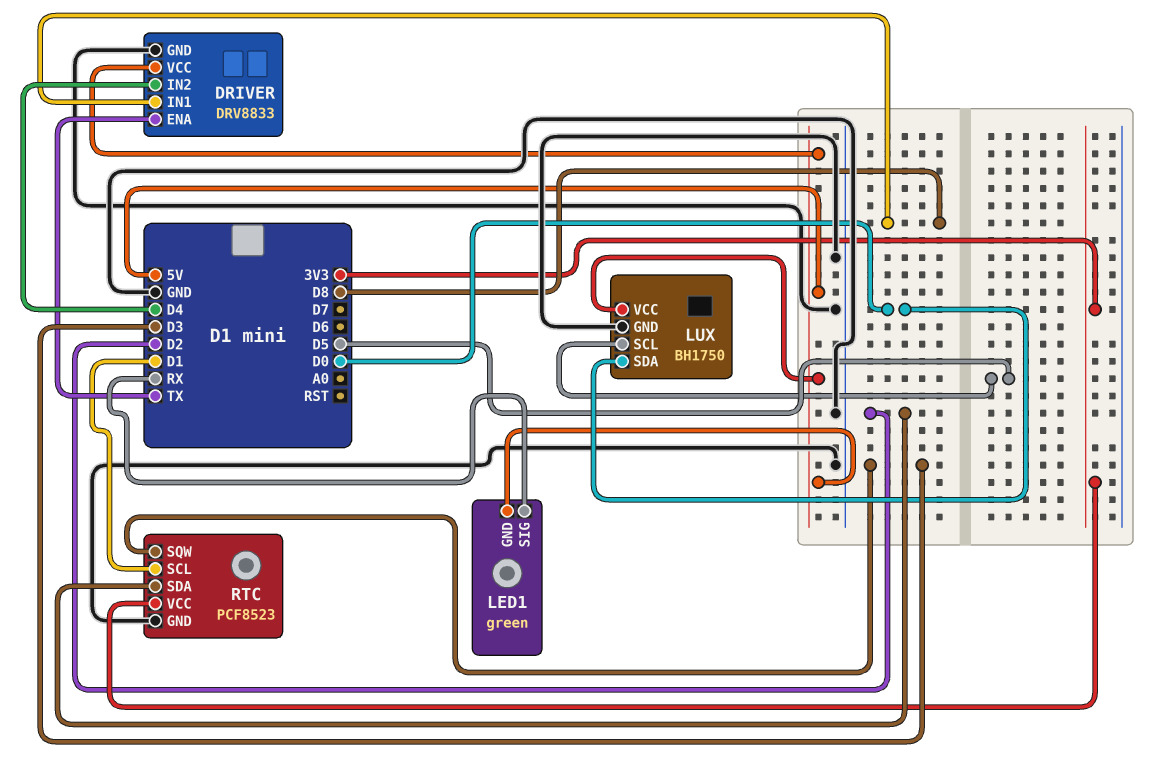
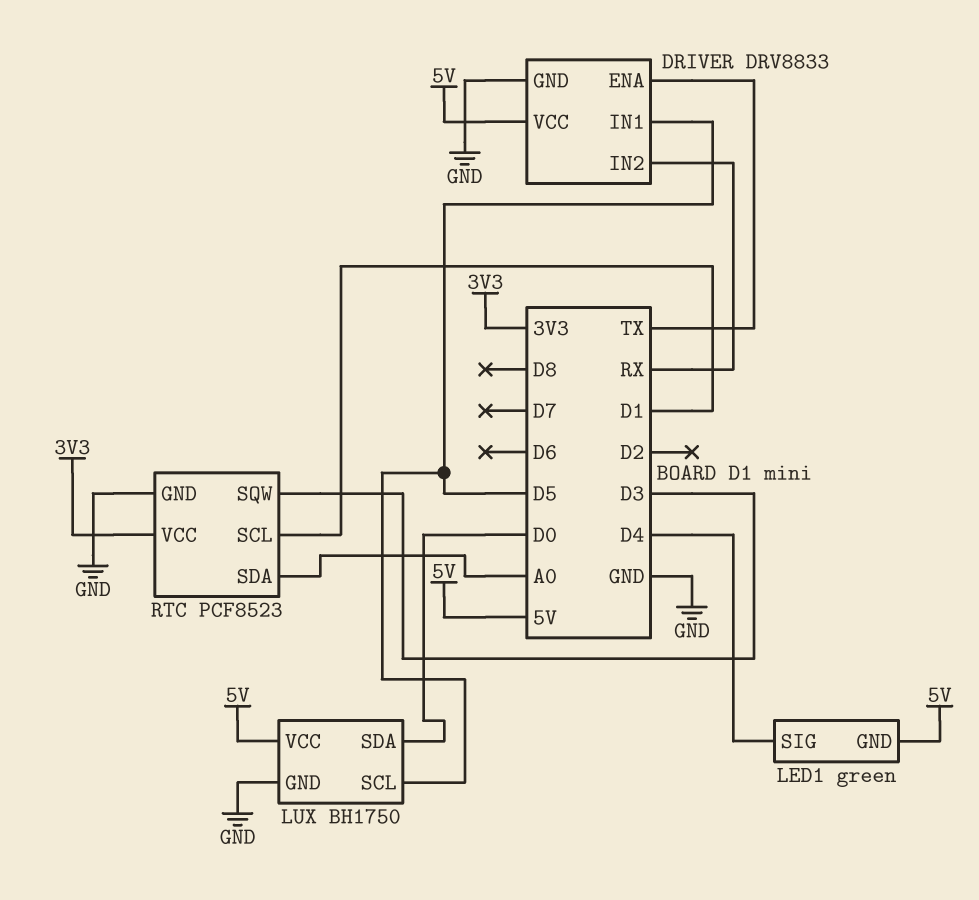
DRIVER pin IN1: D8 -> D5
DRIVER pin IN2: D4 -> RX
LED1 pin SIG: RX -> D4
RTC pin SDA: D2 -> A0

